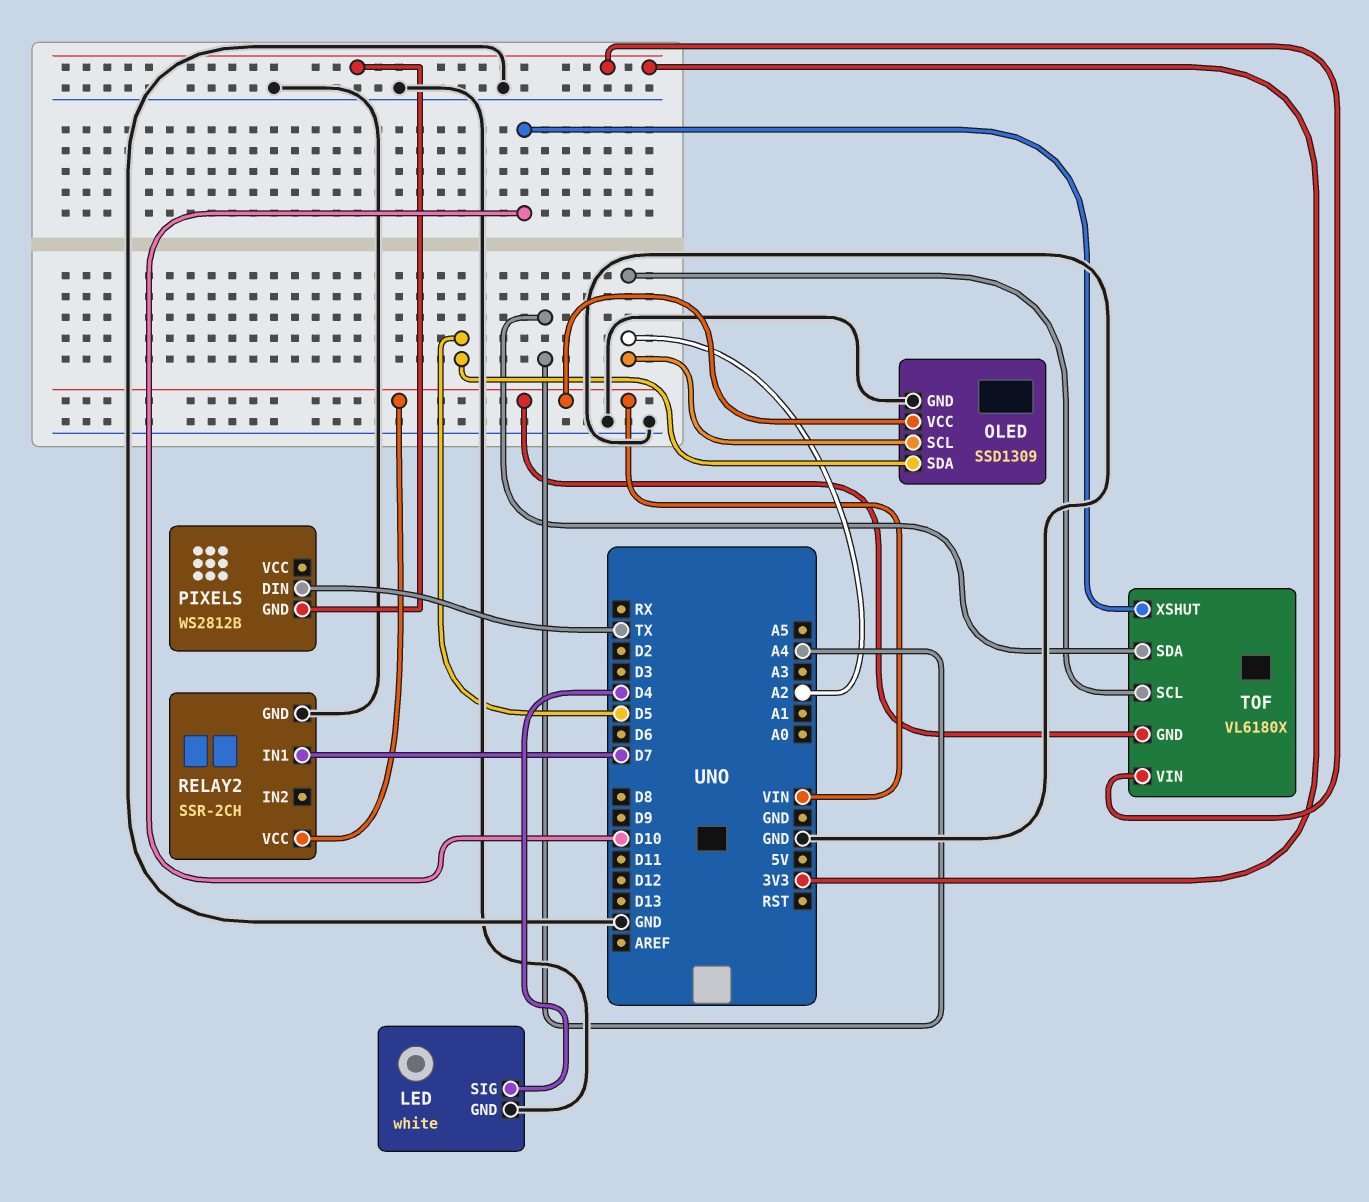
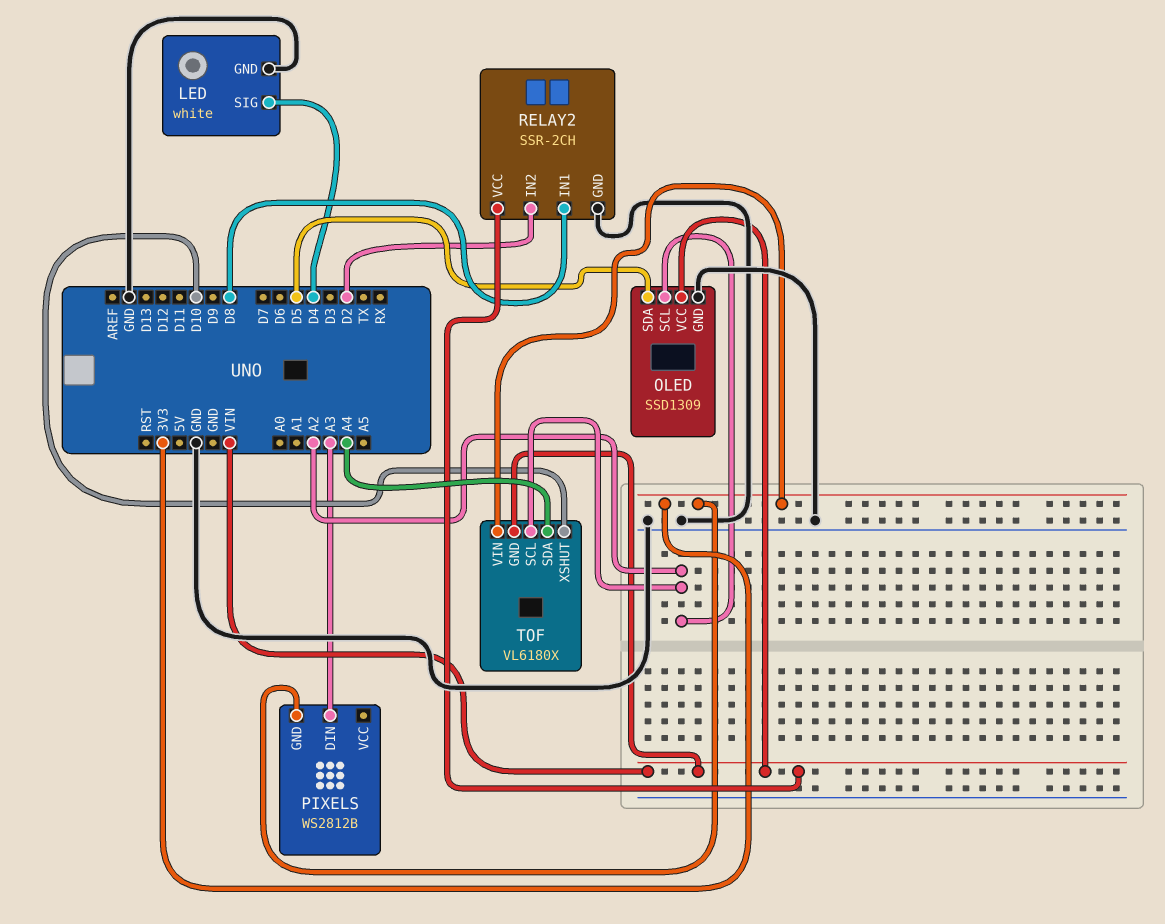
PIXELS pin DIN: TX -> A3
RELAY2 pin IN1: D7 -> D8
RELAY2 pin IN2: none -> D2

